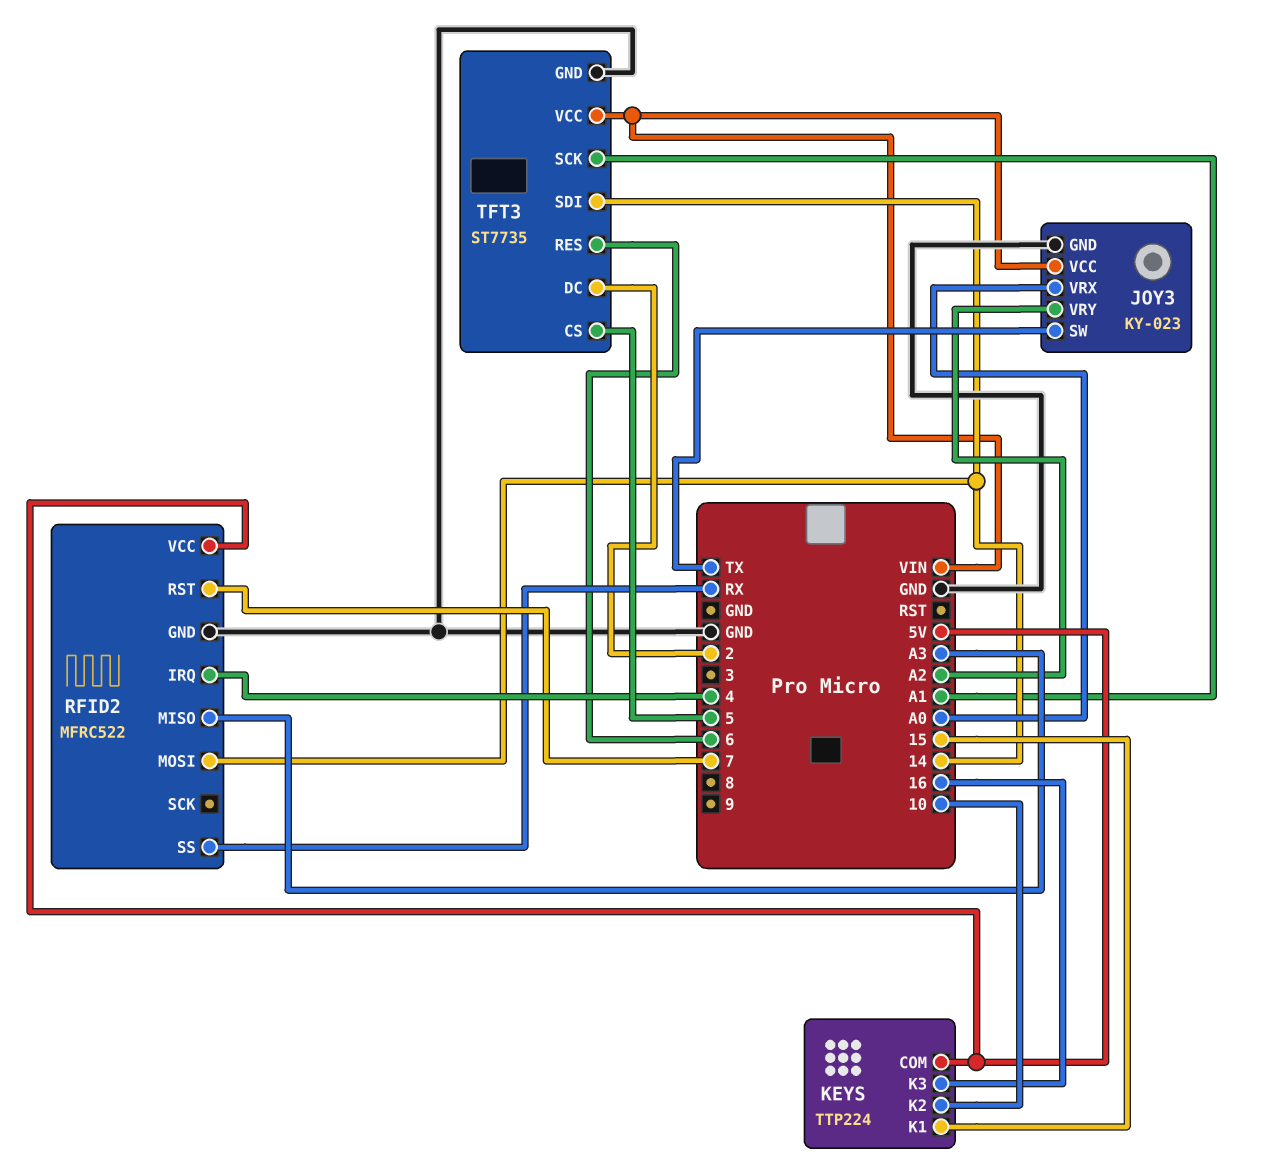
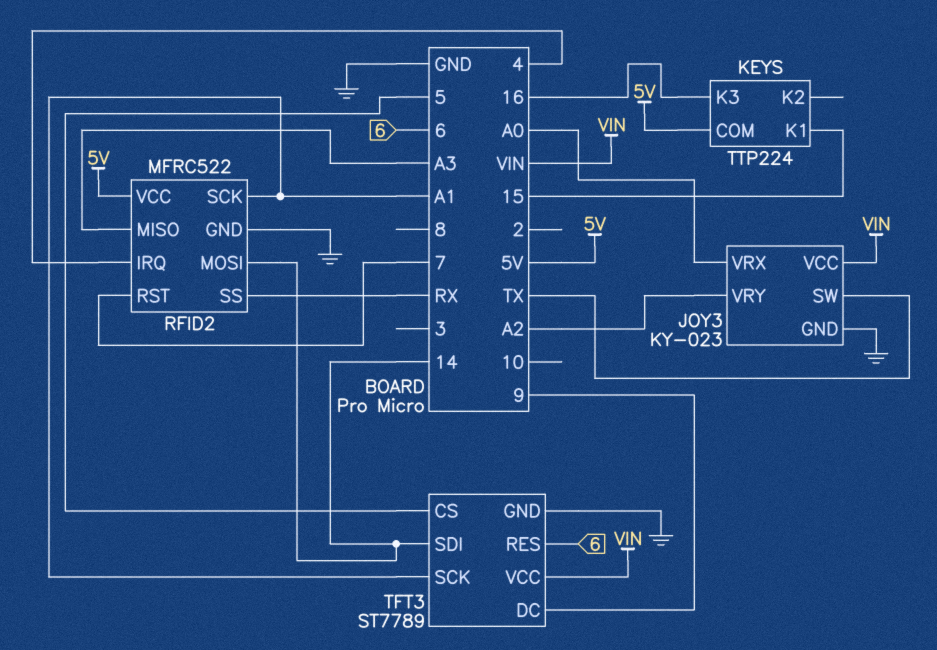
KEYS pin K2: 10 -> none
RFID2 pin SCK: none -> A1
TFT3: ST7735 -> ST7789
TFT3 pin DC: 2 -> 9

